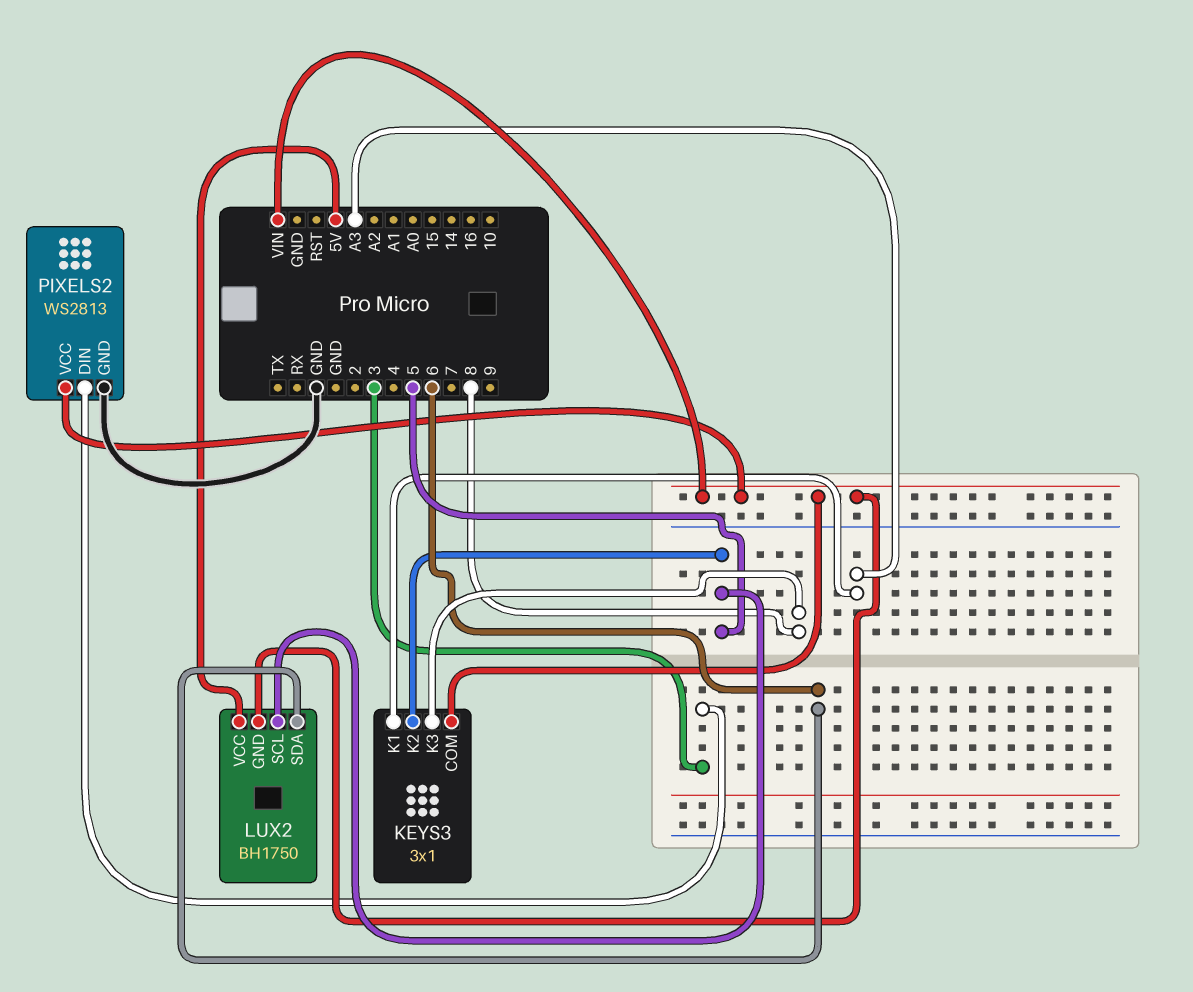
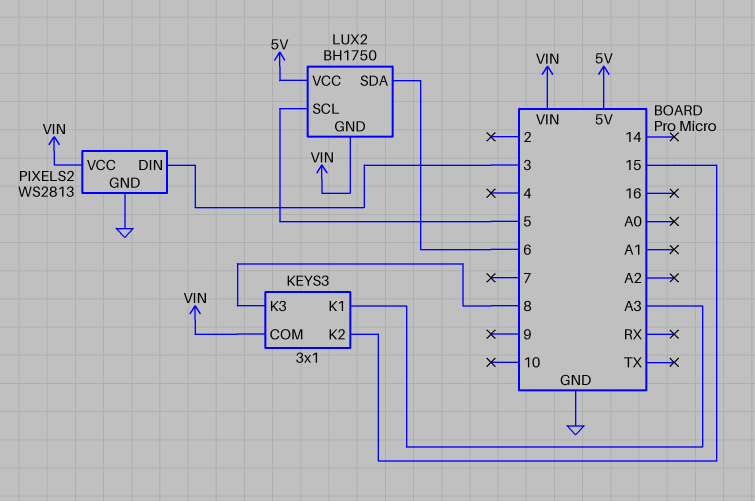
KEYS3 pin K2: 5 -> 15

